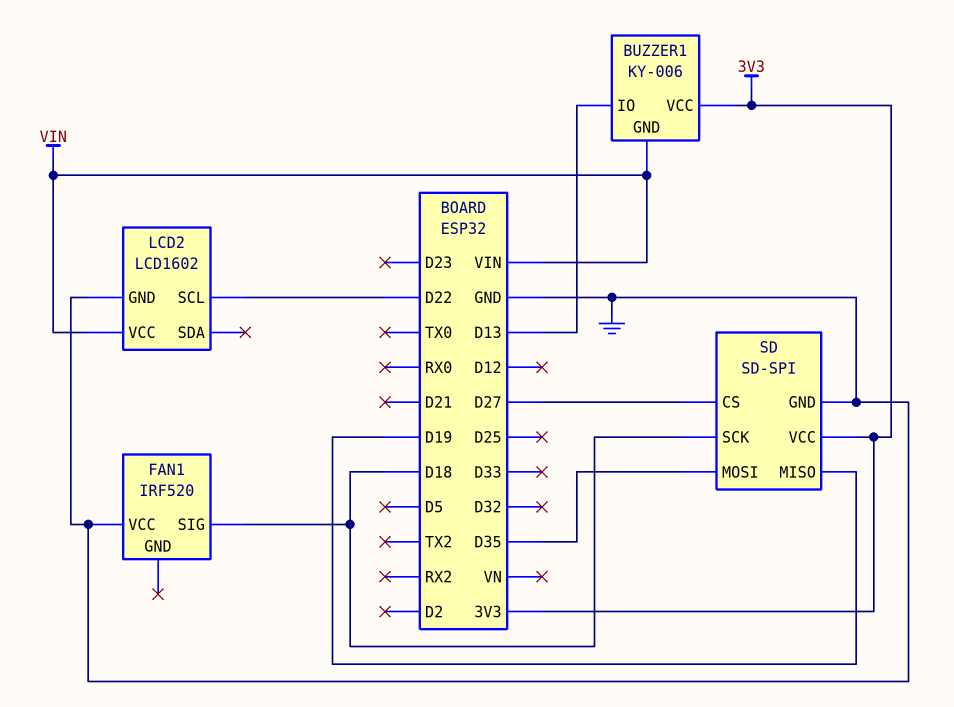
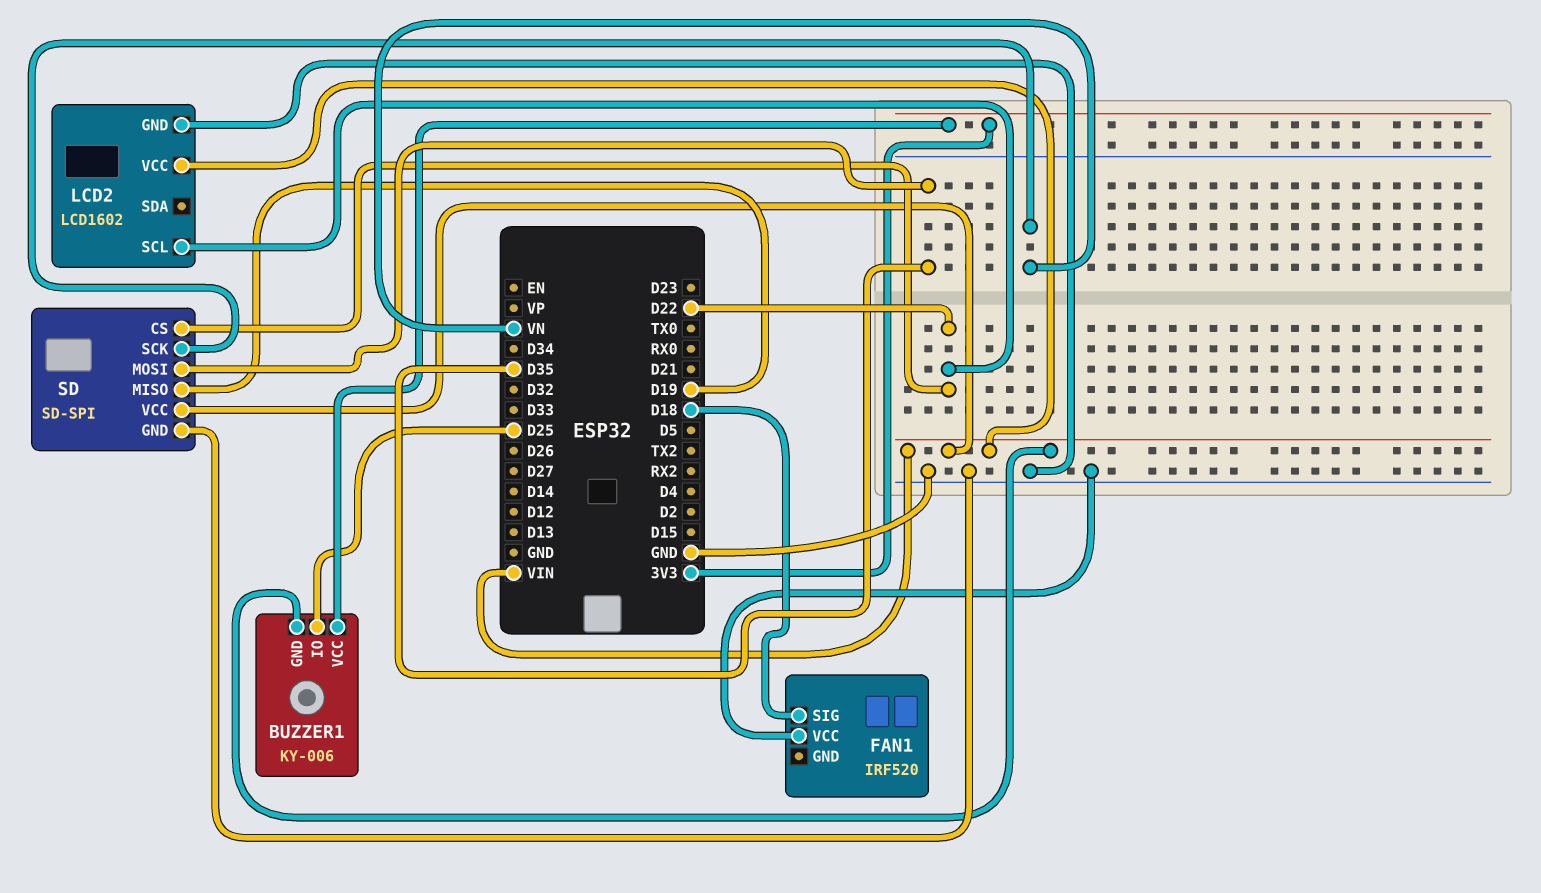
BUZZER1 pin IO: D13 -> D25
SD pin CS: D27 -> D22
SD pin SCK: D18 -> VN
SD pin VCC: 3V3 -> VIN

